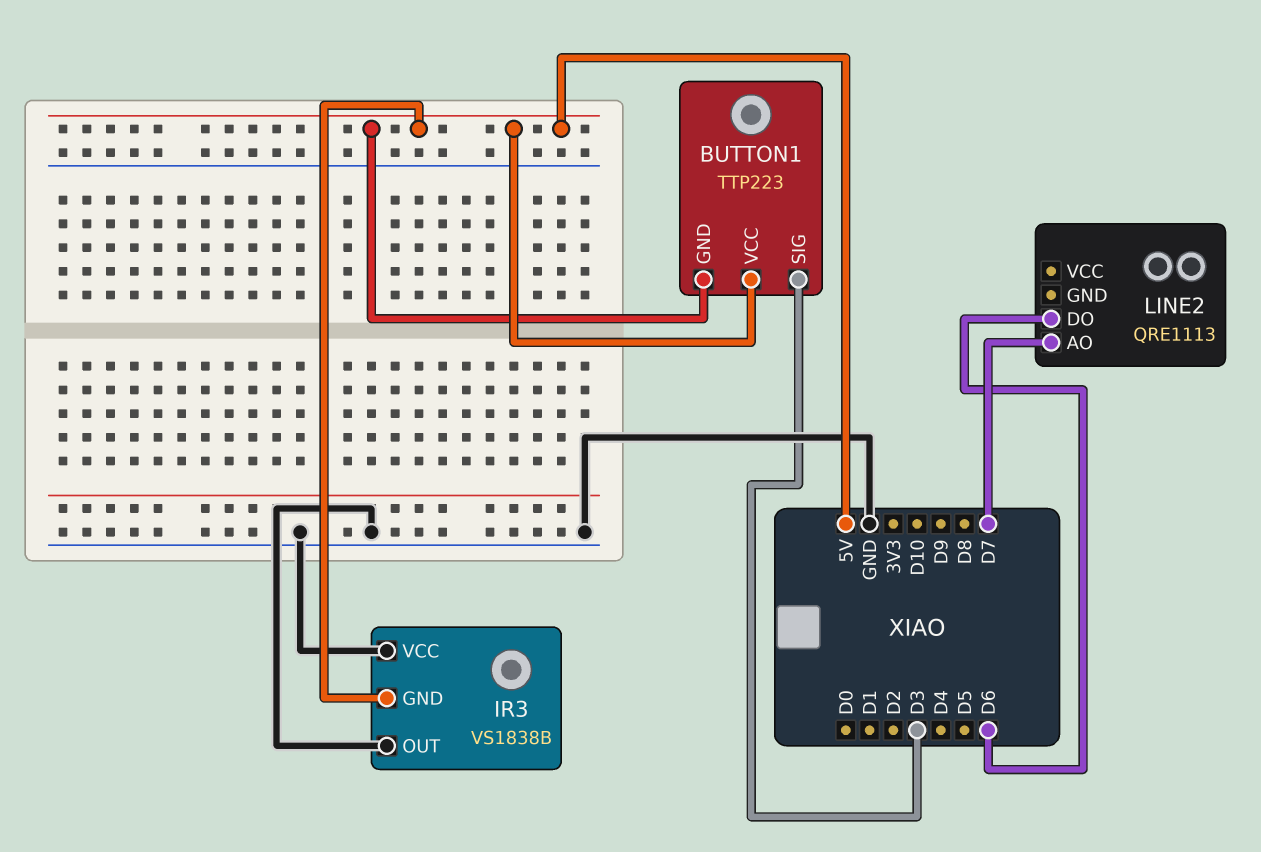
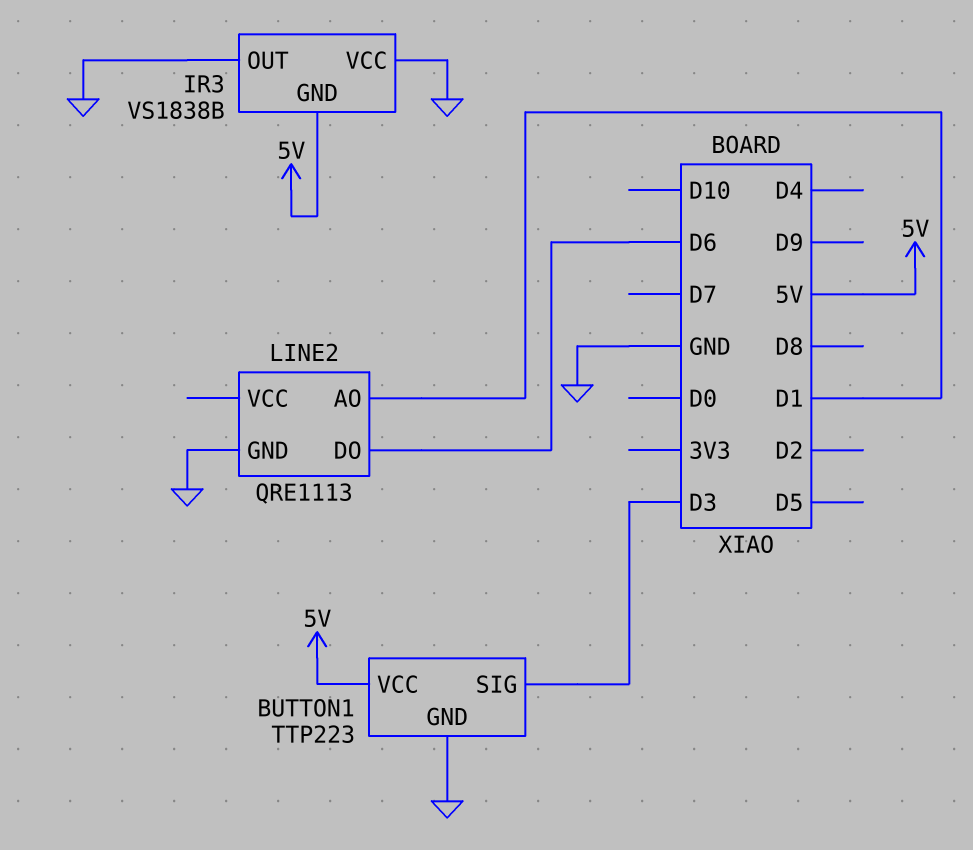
BUTTON1 pin GND: 5V -> GND
LINE2 pin AO: D7 -> D1
LINE2 pin GND: none -> GND

